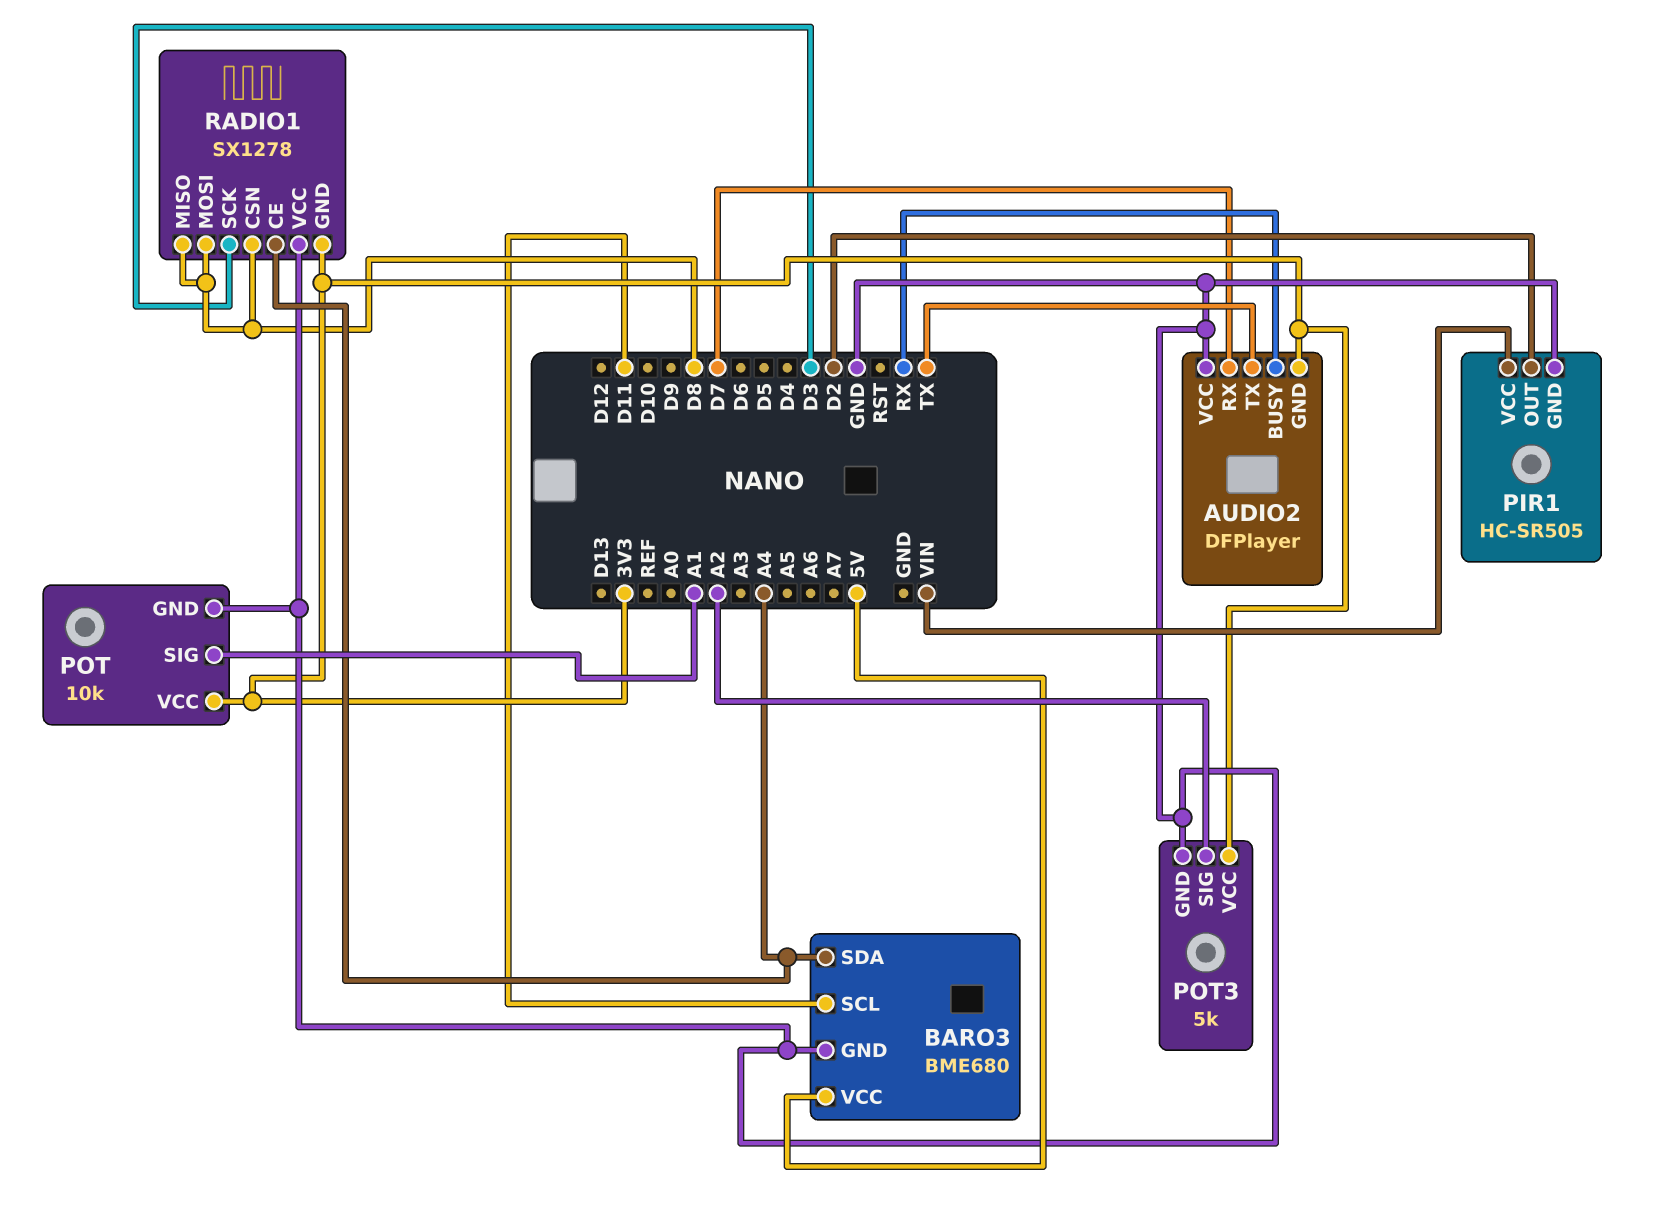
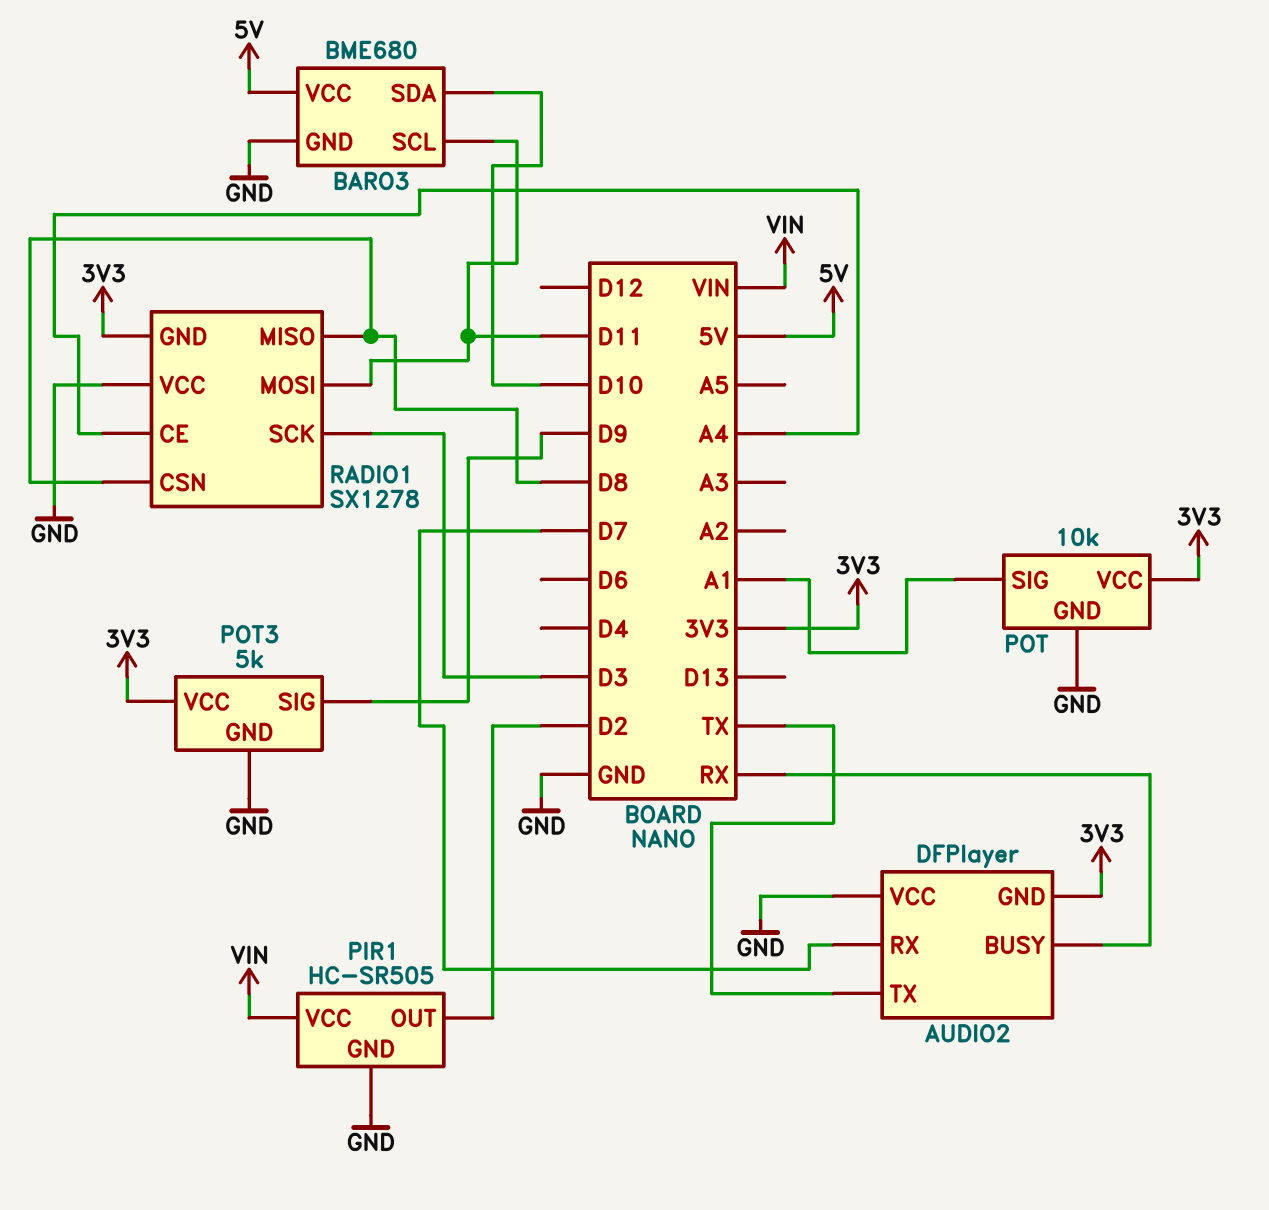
BARO3 pin SDA: A4 -> D10
POT3 pin SIG: A2 -> D9
RADIO1 pin MOSI: D8 -> D11

